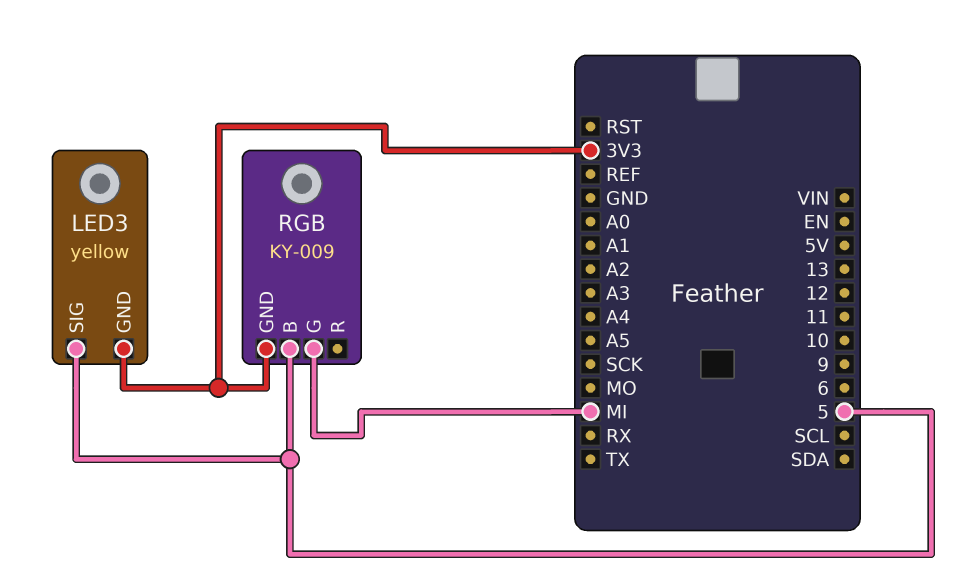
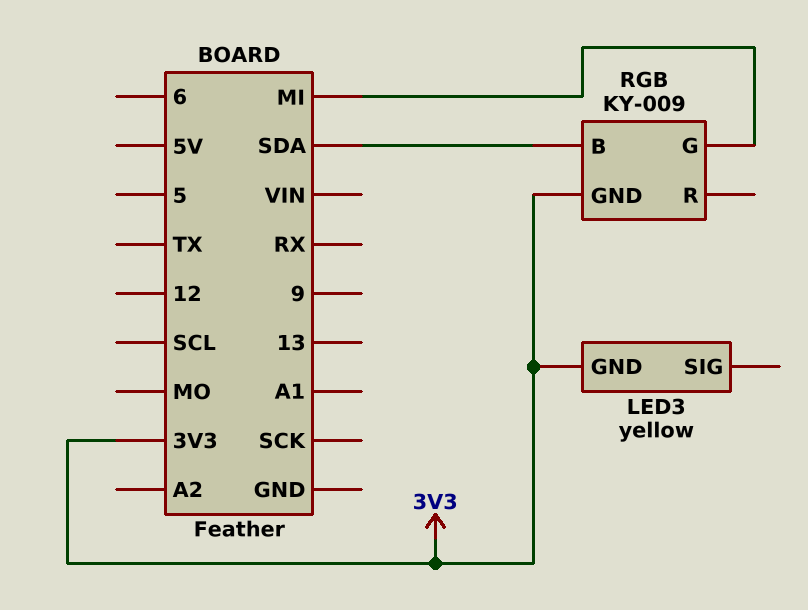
LED3 pin SIG: 5 -> none
RGB pin B: 5 -> SDA

